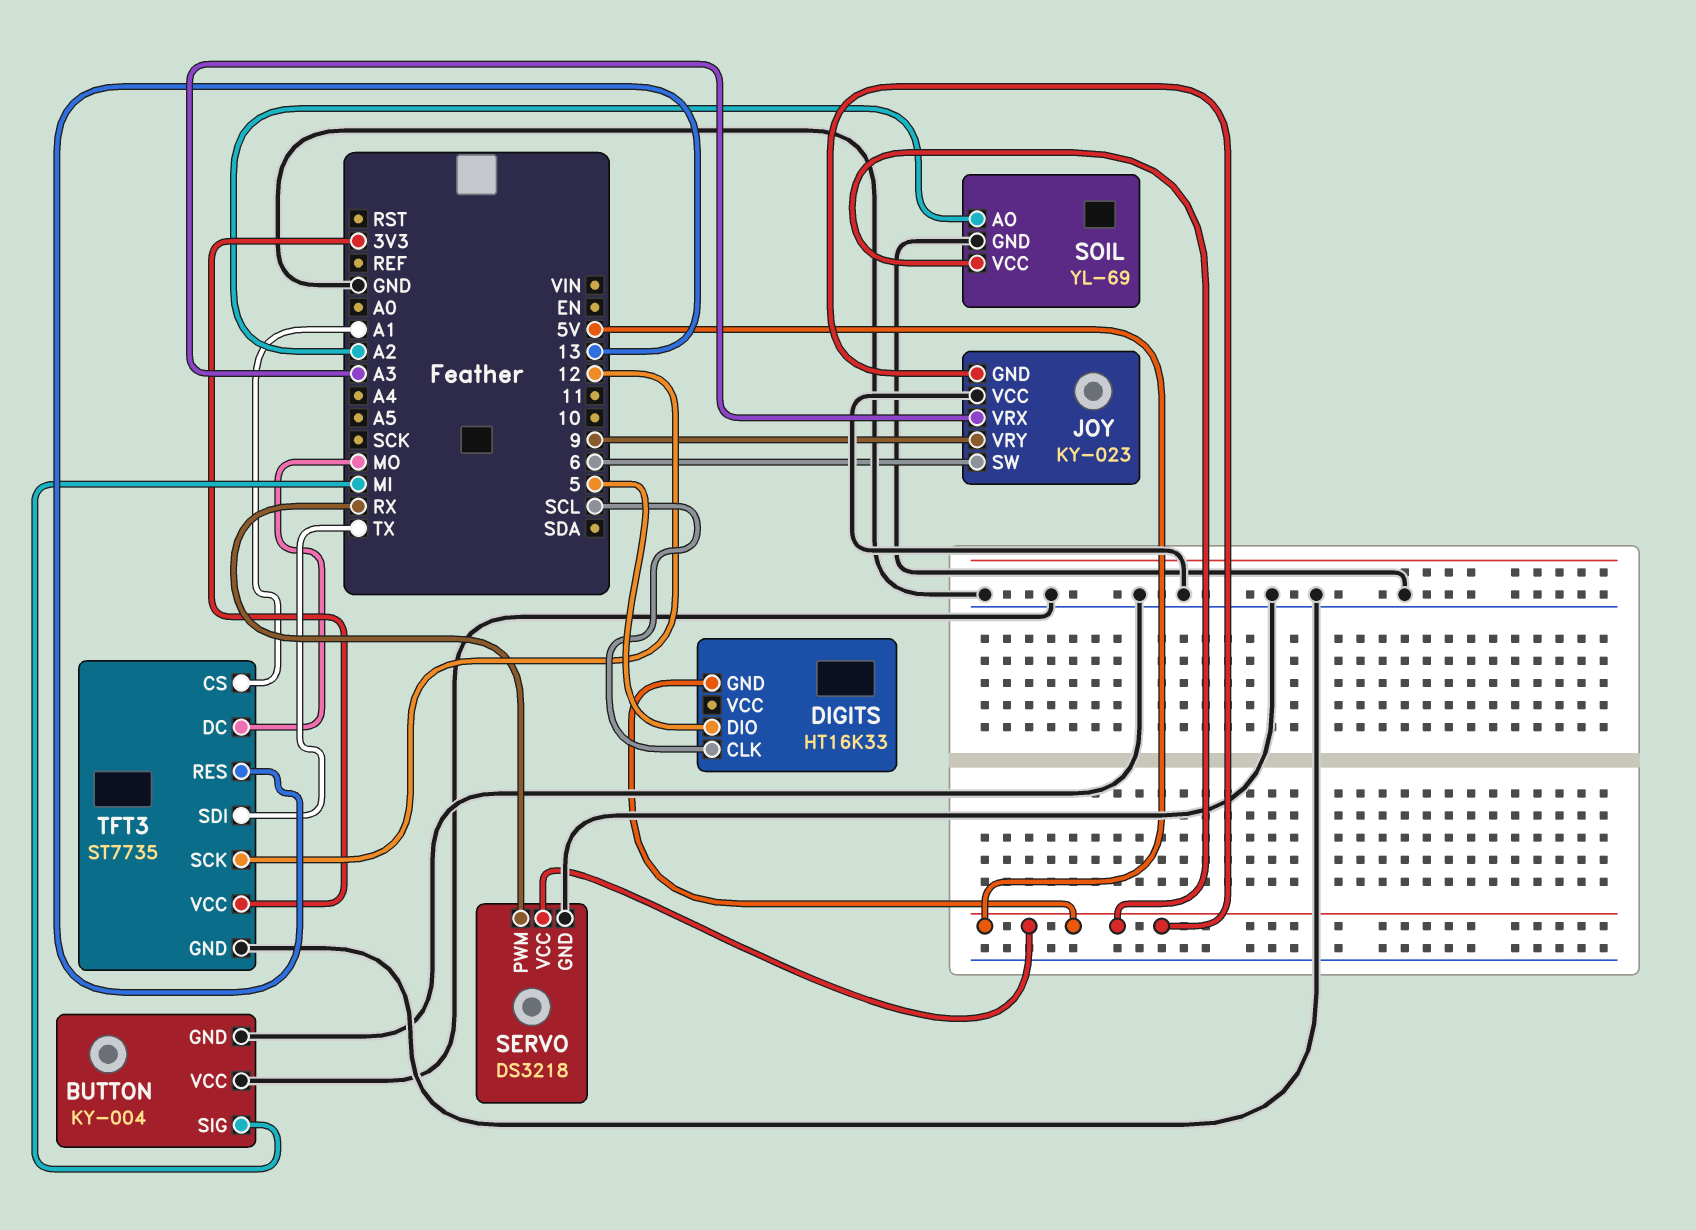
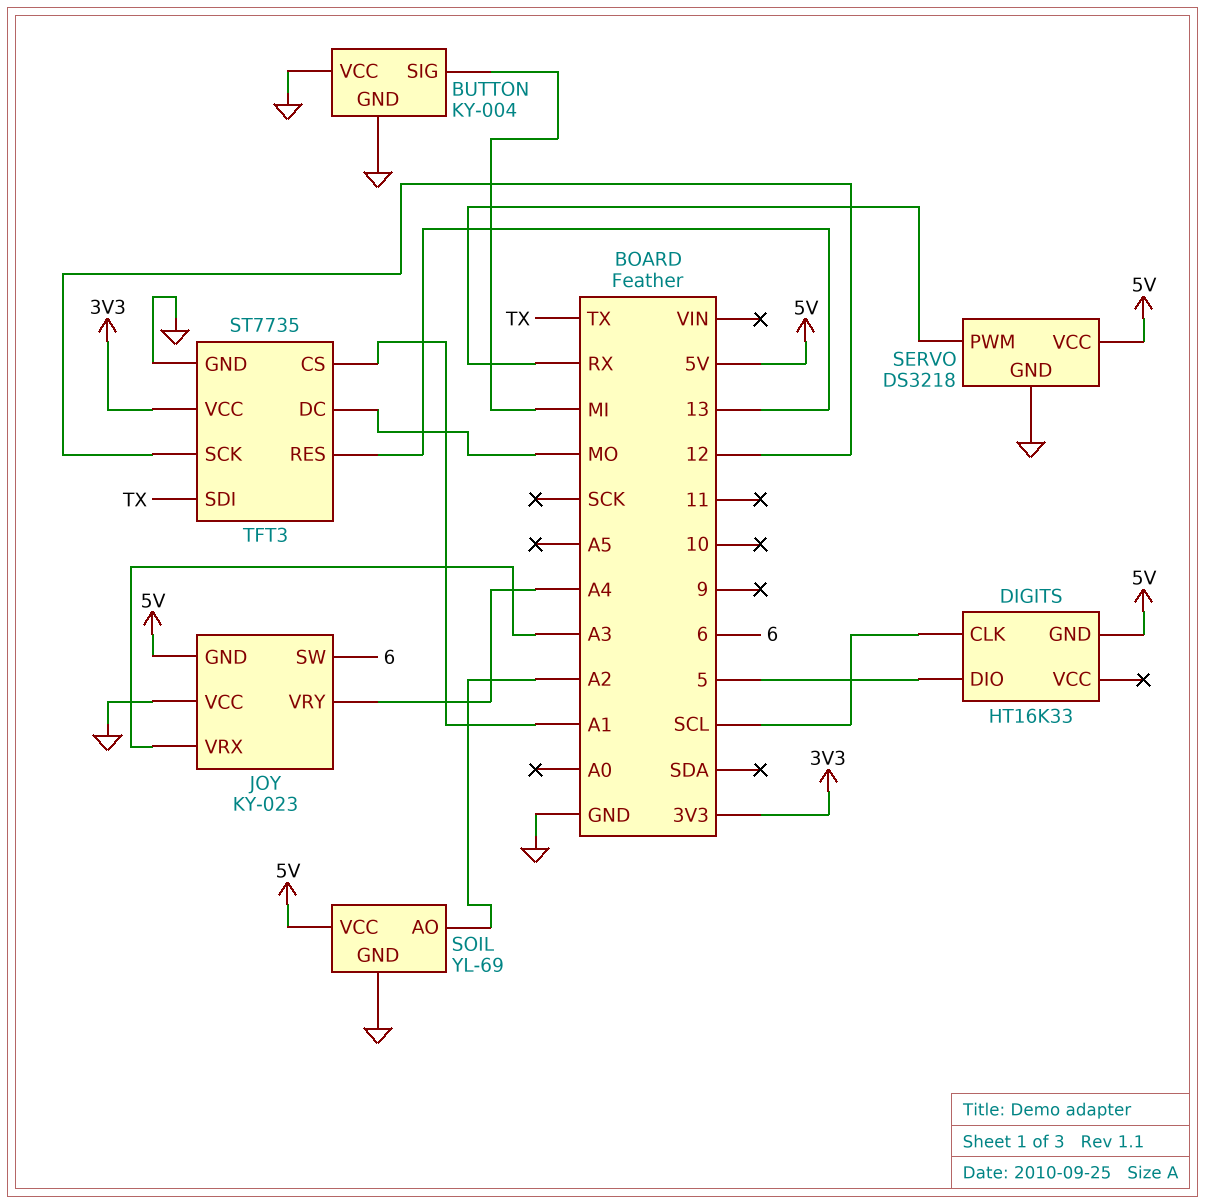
JOY pin VRY: 9 -> A4

